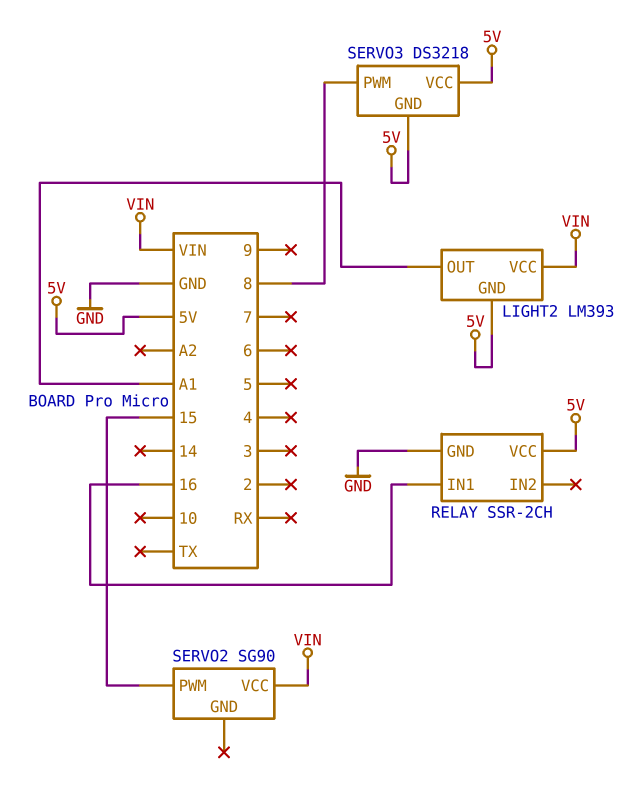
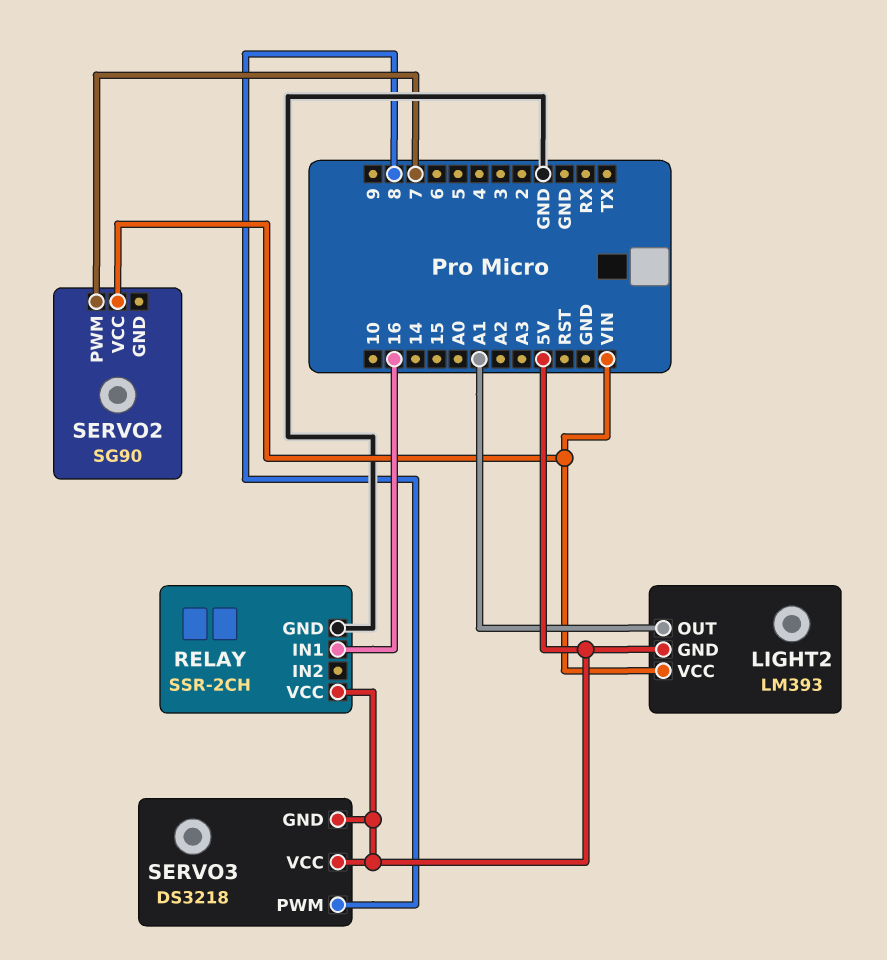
SERVO2 pin PWM: 15 -> 7

